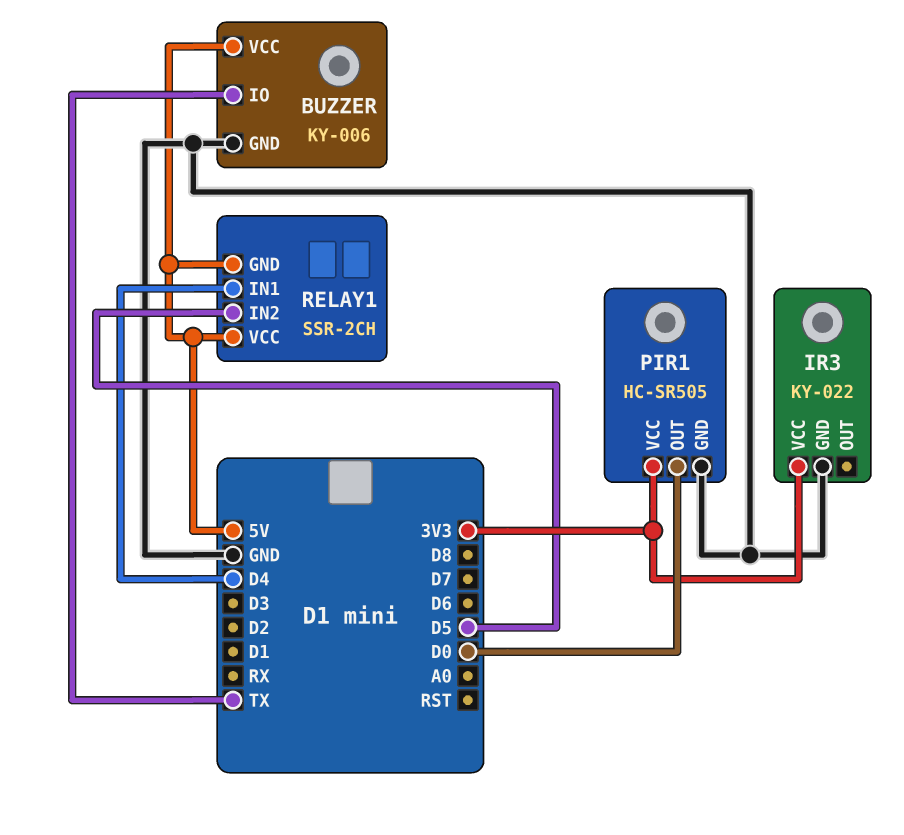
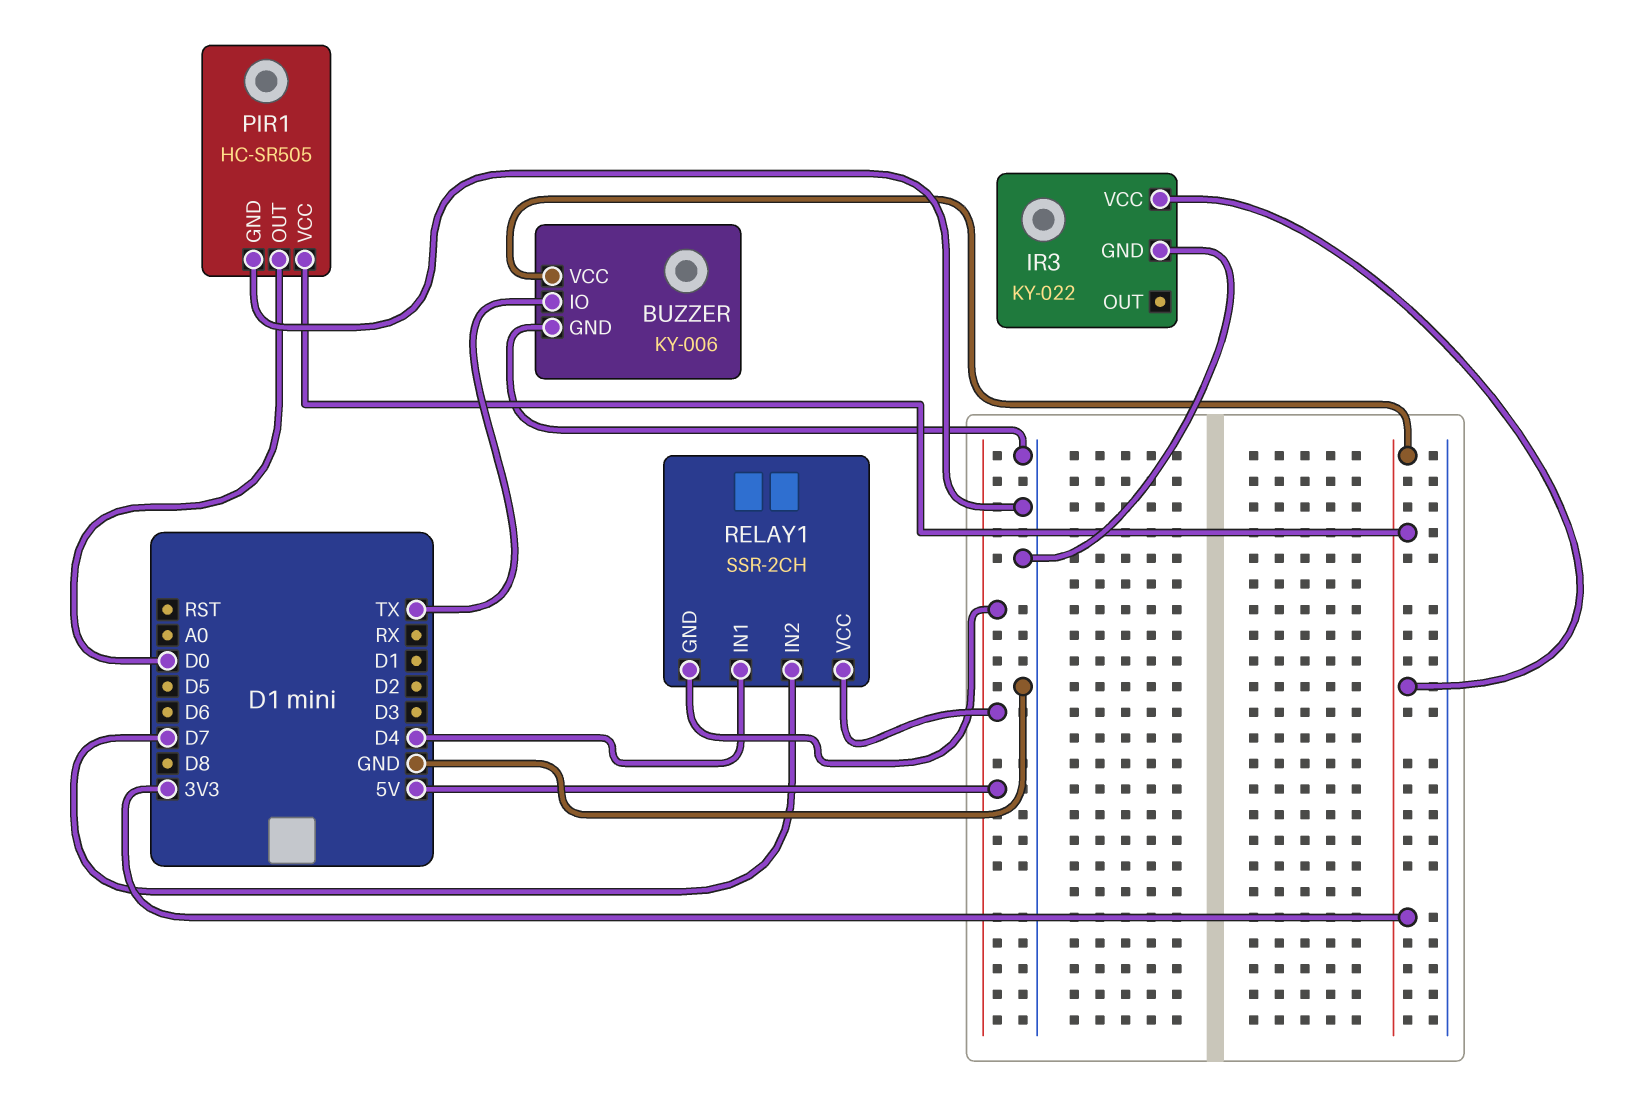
BUZZER pin VCC: 5V -> 3V3
RELAY1 pin IN2: D5 -> D7

